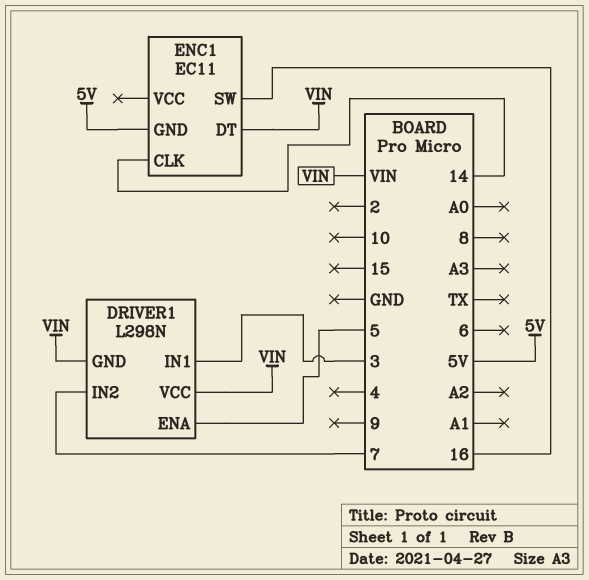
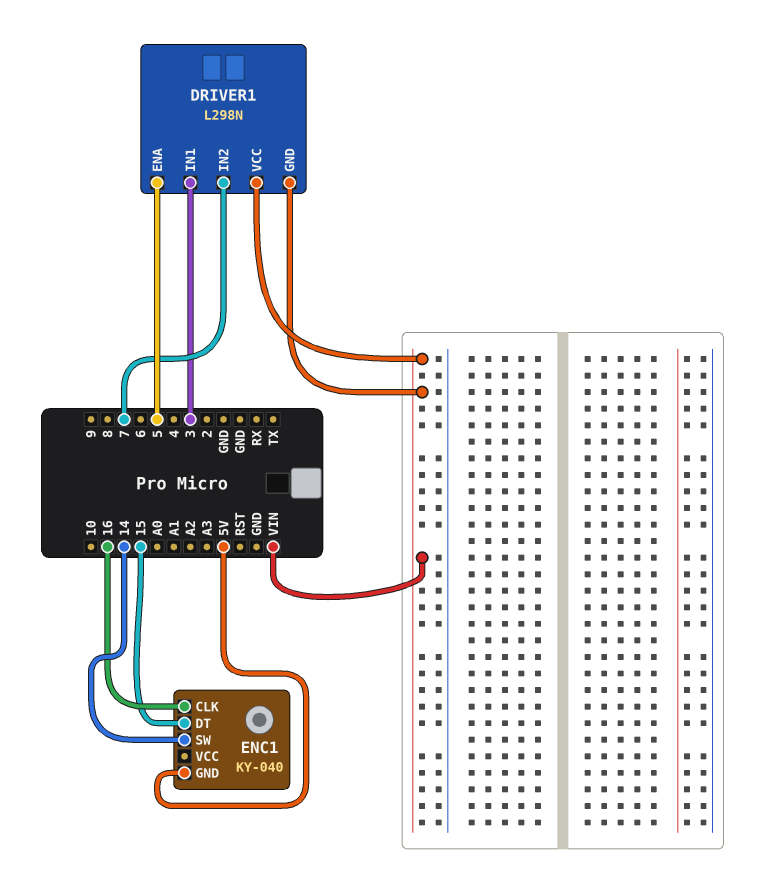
ENC1: EC11 -> KY-040
ENC1 pin CLK: 14 -> 16
ENC1 pin DT: VIN -> 15
ENC1 pin SW: 16 -> 14

